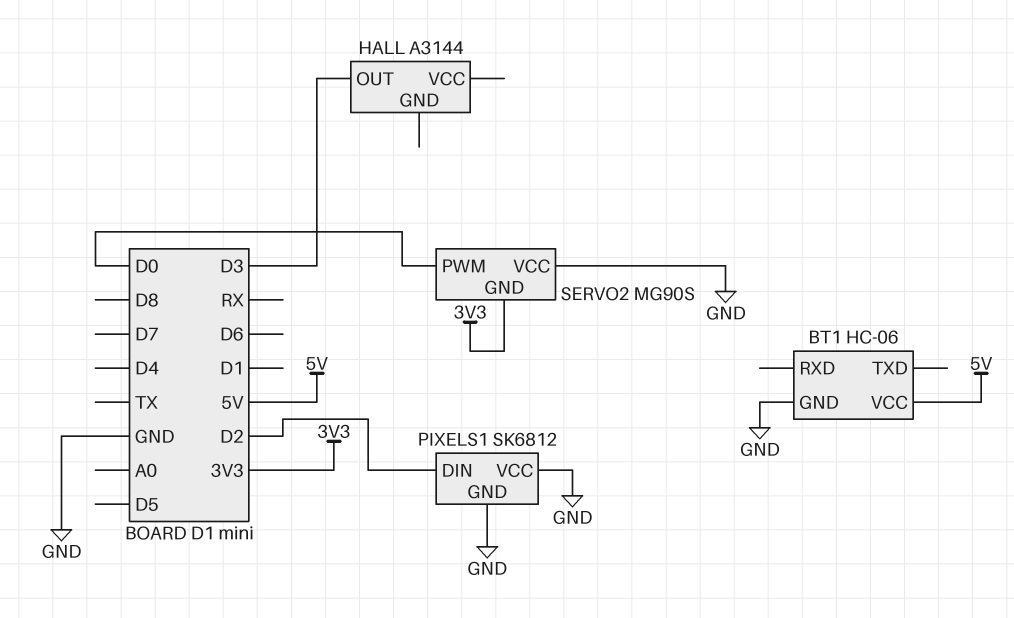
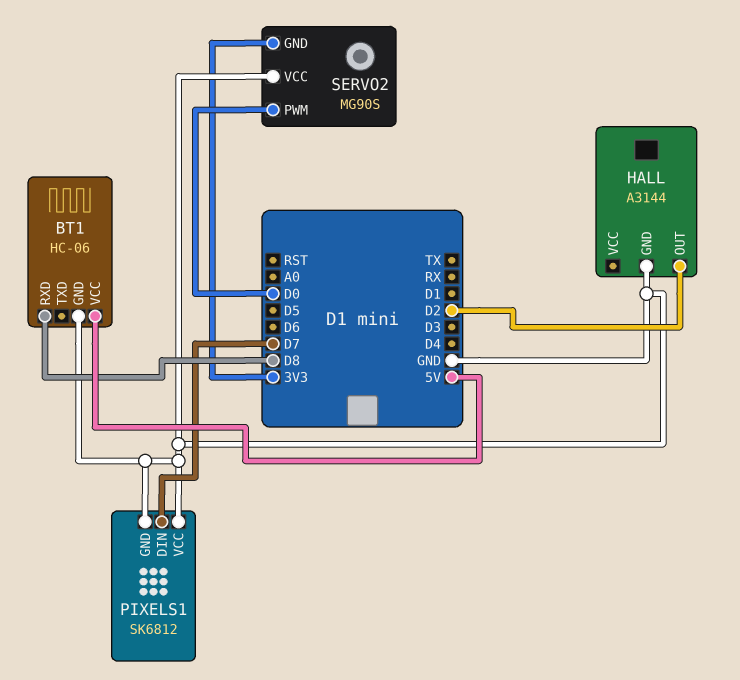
BT1 pin RXD: none -> D8
HALL pin GND: none -> GND
HALL pin OUT: D3 -> D2
PIXELS1 pin DIN: D2 -> D7

